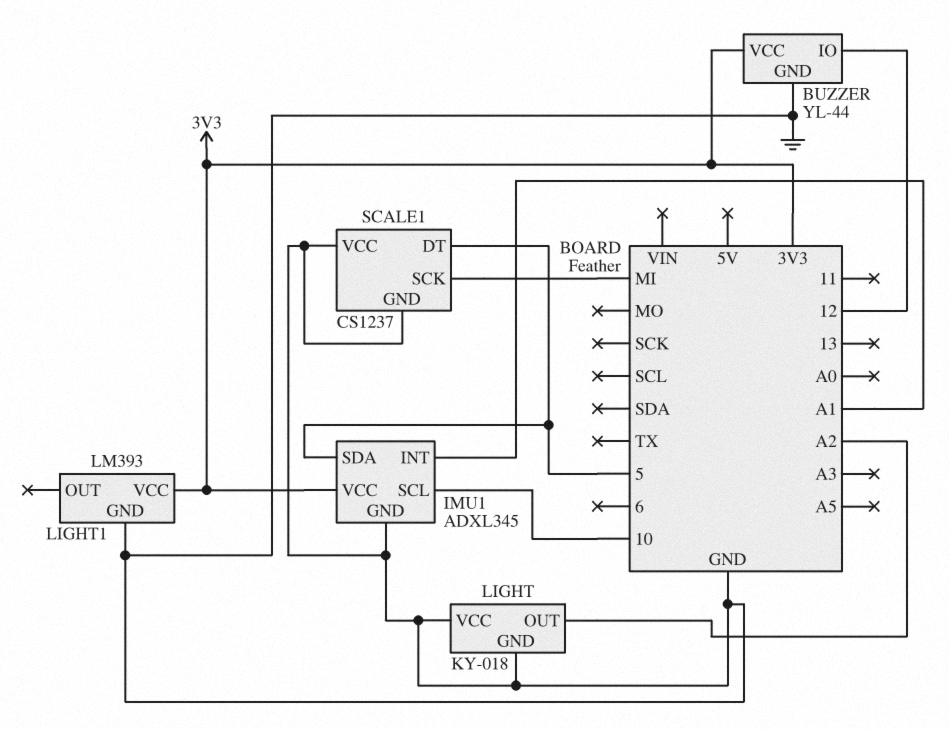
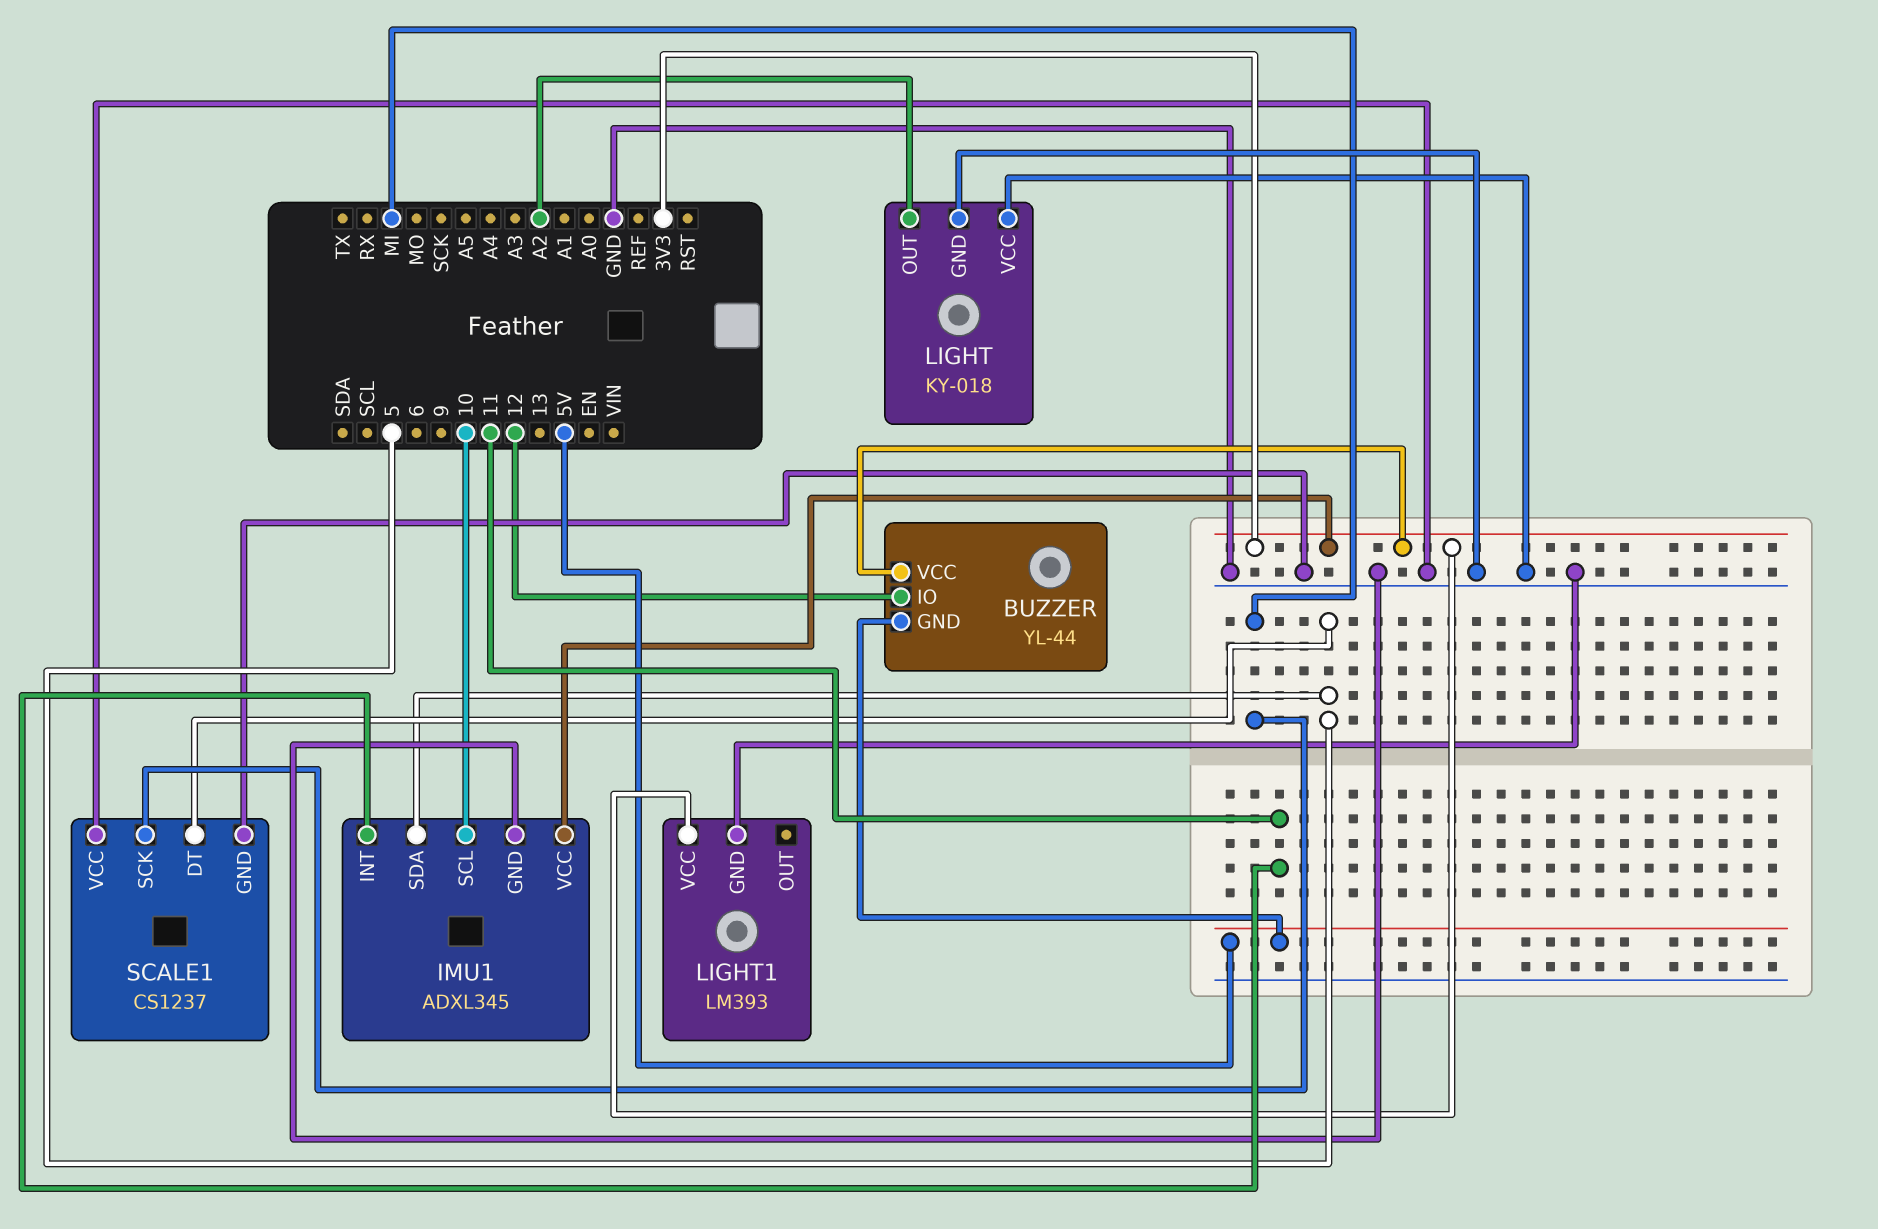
BUZZER pin GND: GND -> 5V
IMU1 pin INT: A1 -> 11

